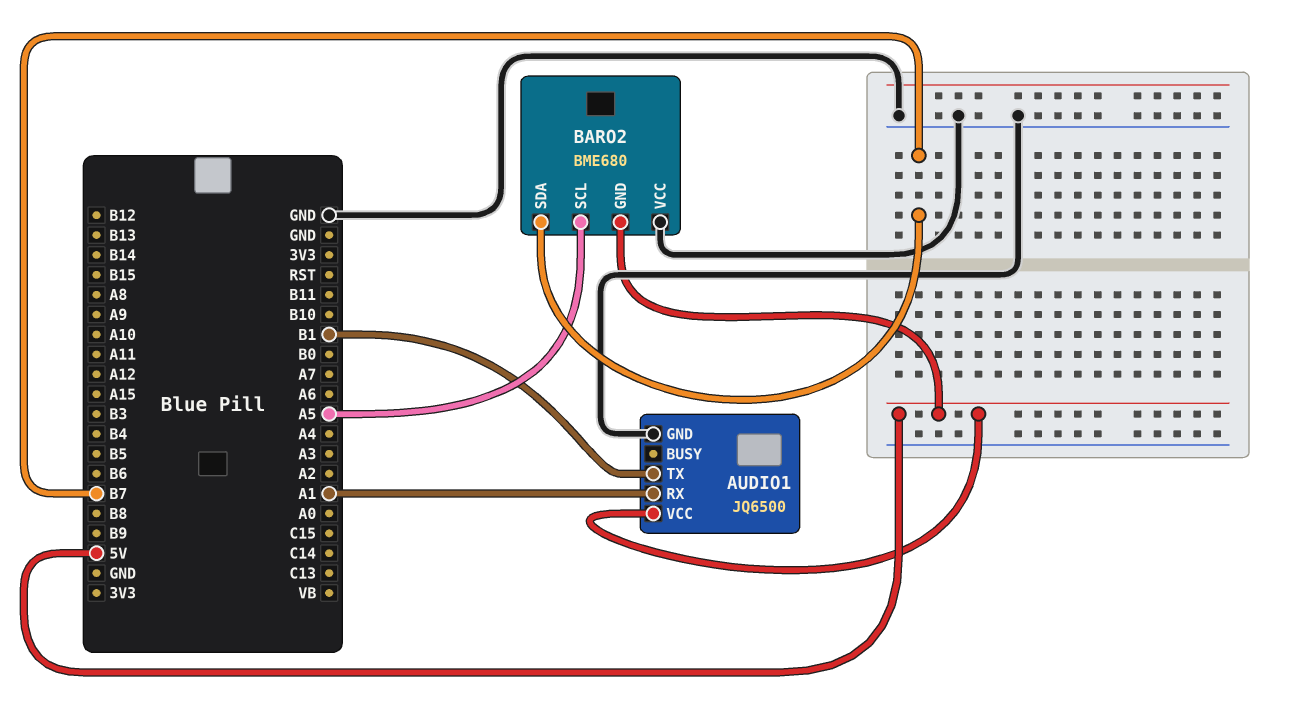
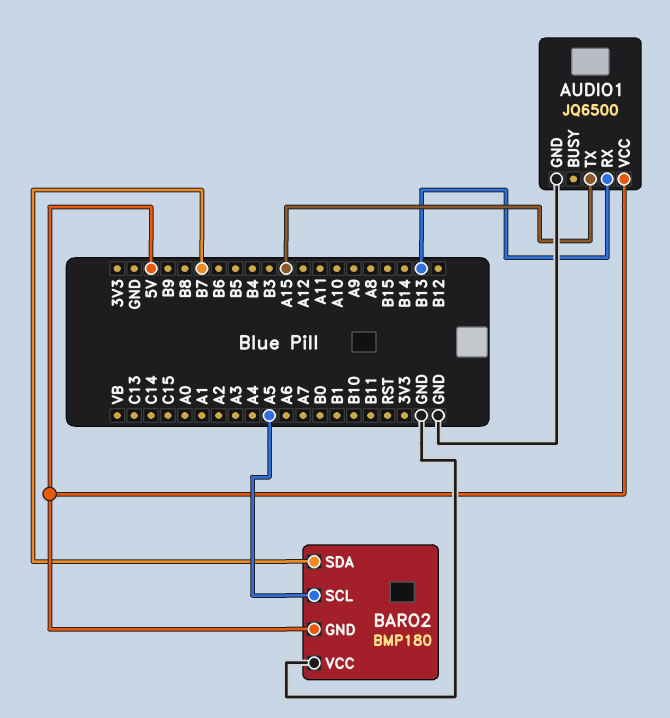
AUDIO1 pin RX: A1 -> B13
AUDIO1 pin TX: B1 -> A15
BARO2: BME680 -> BMP180

